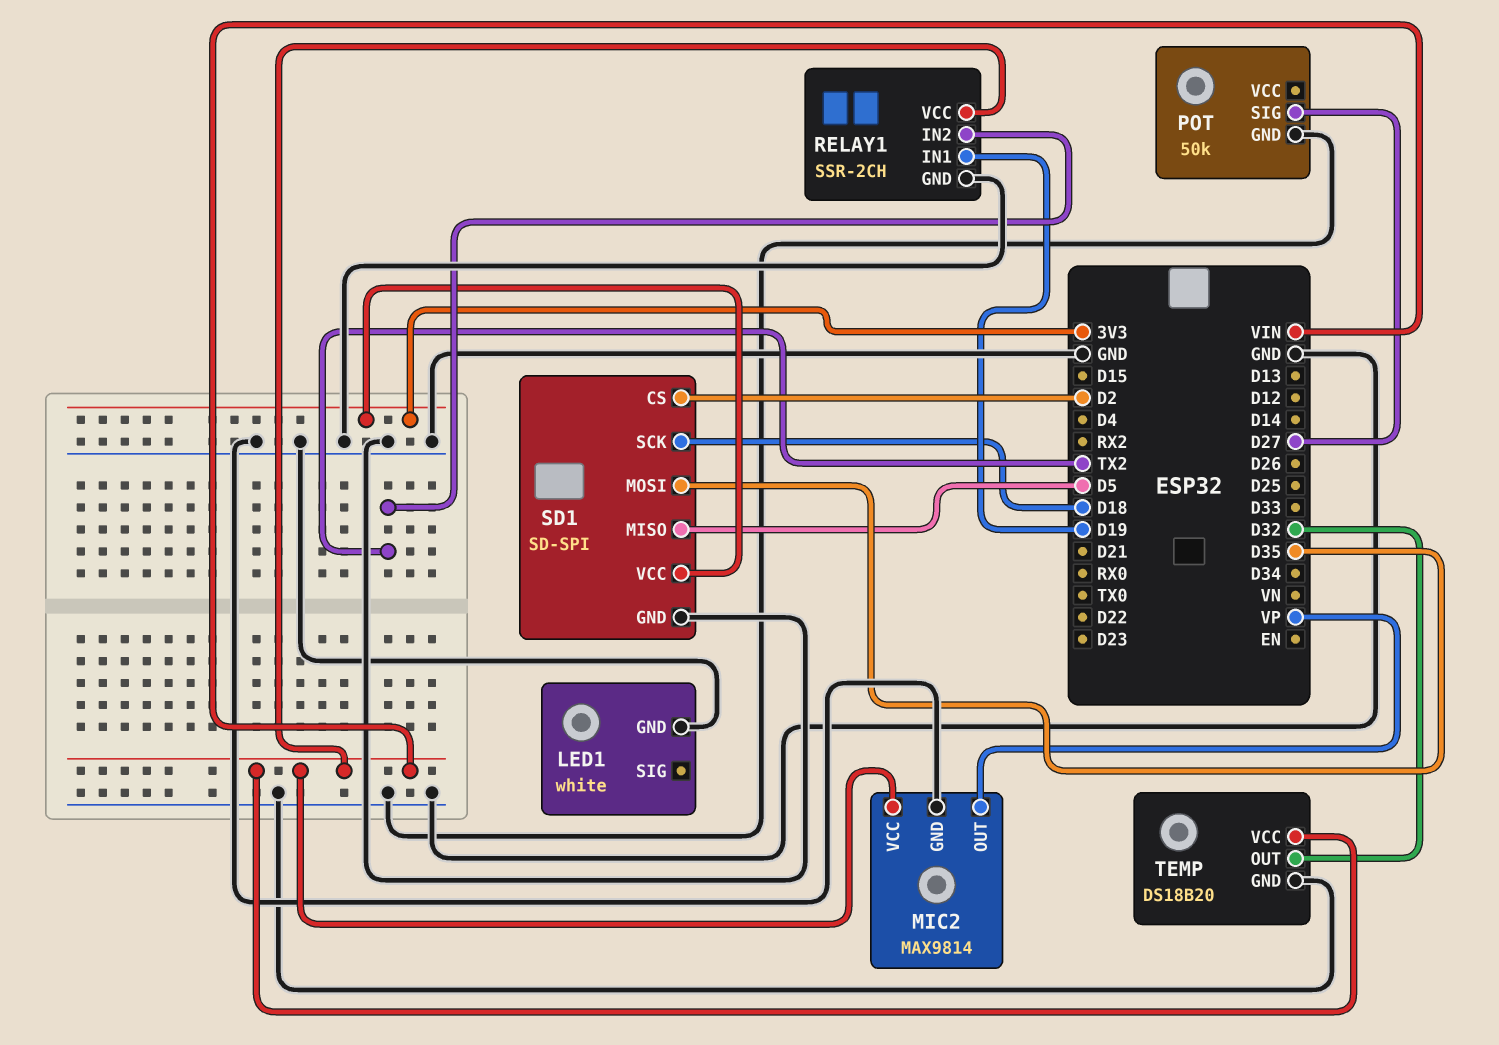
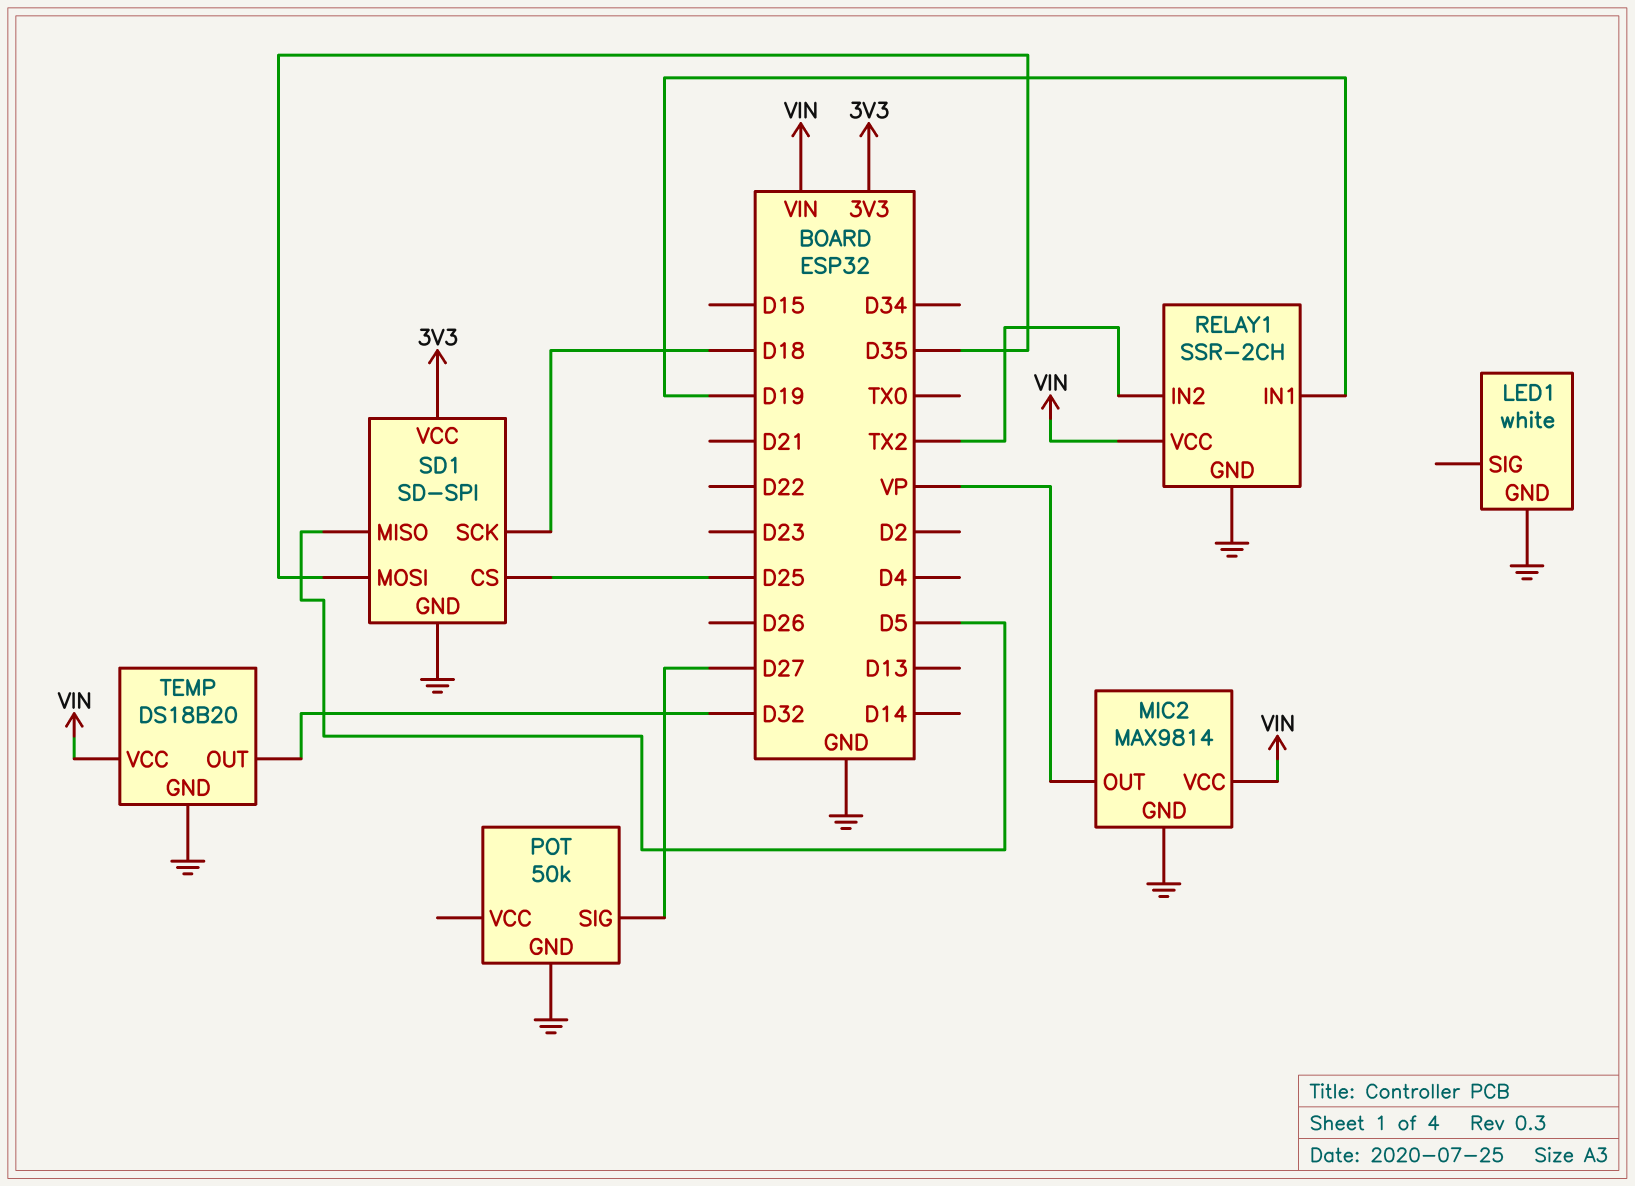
SD1 pin CS: D2 -> D25

